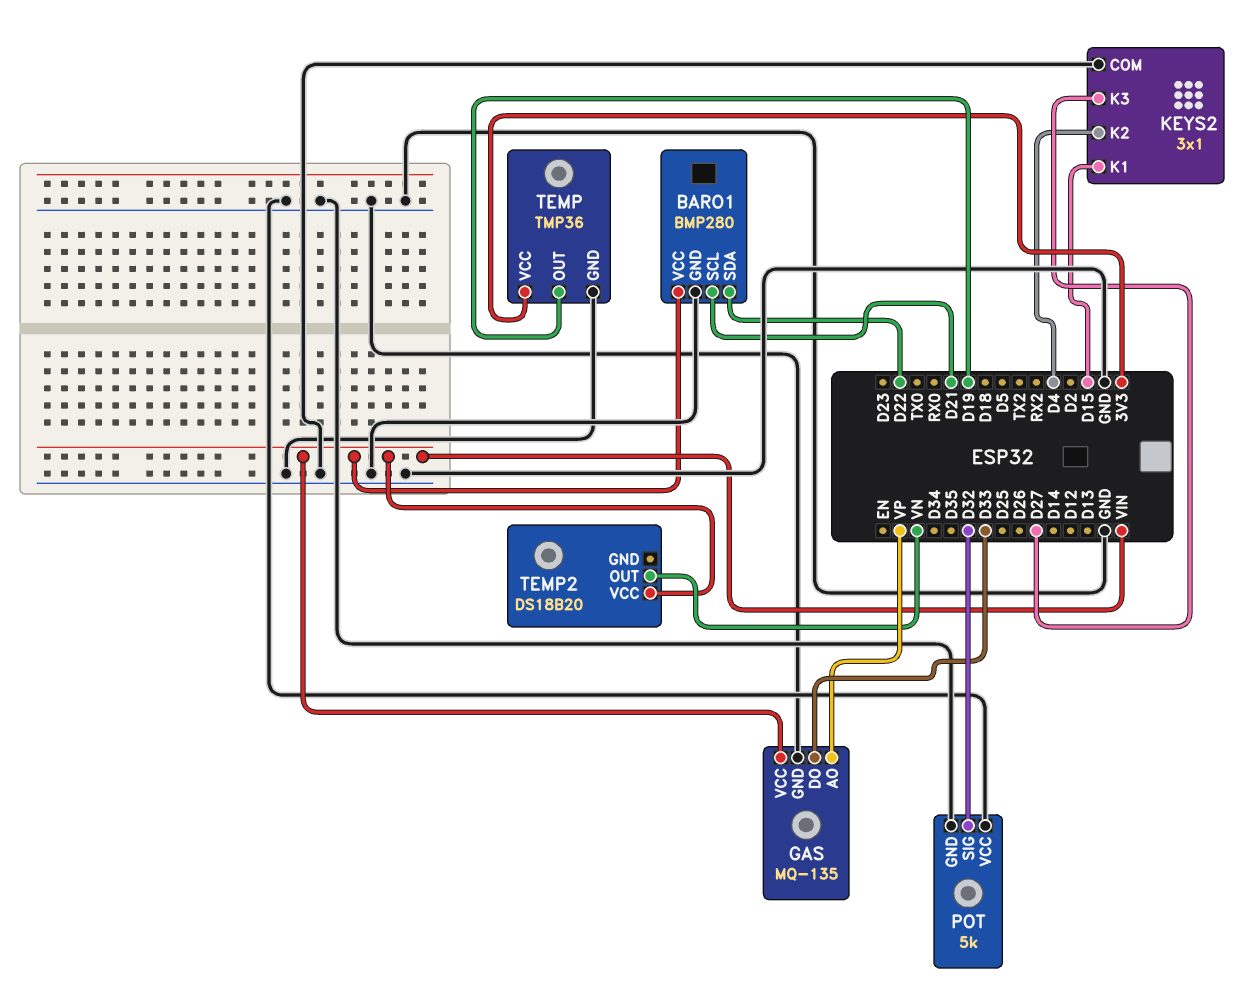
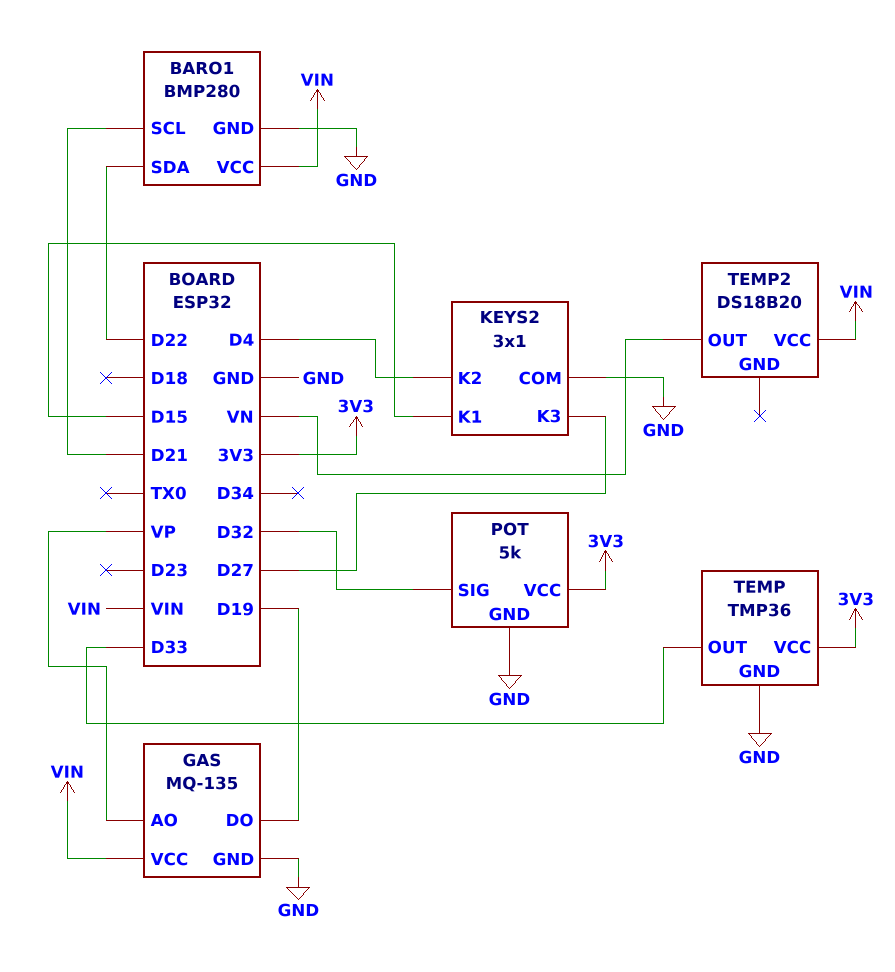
GAS pin DO: D33 -> D19
POT pin VCC: GND -> 3V3
TEMP pin OUT: D19 -> D33

